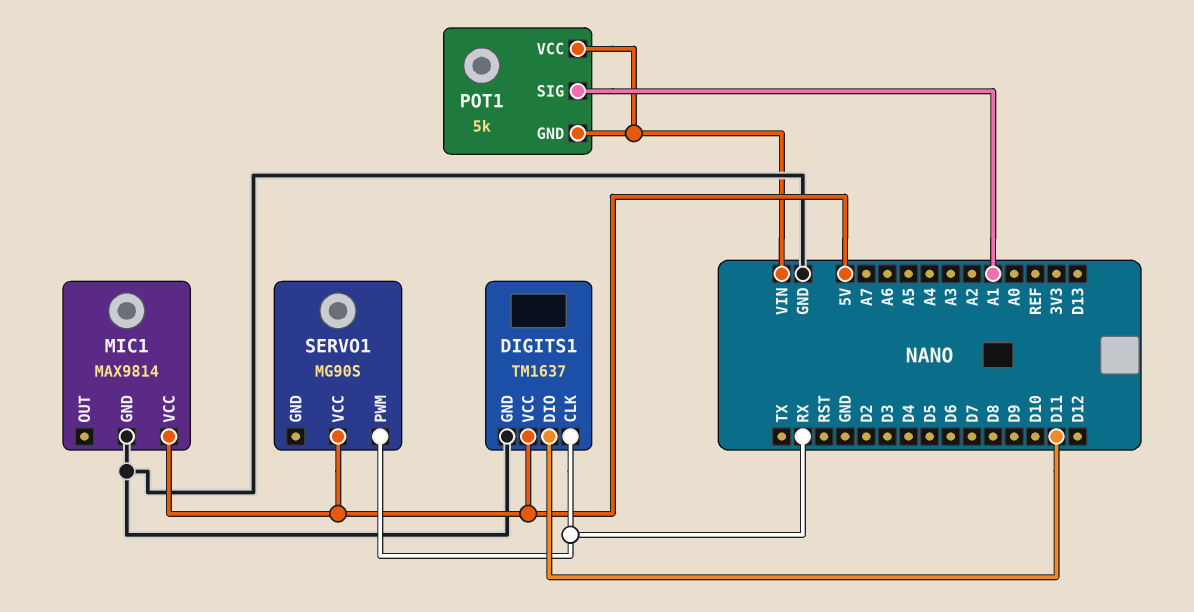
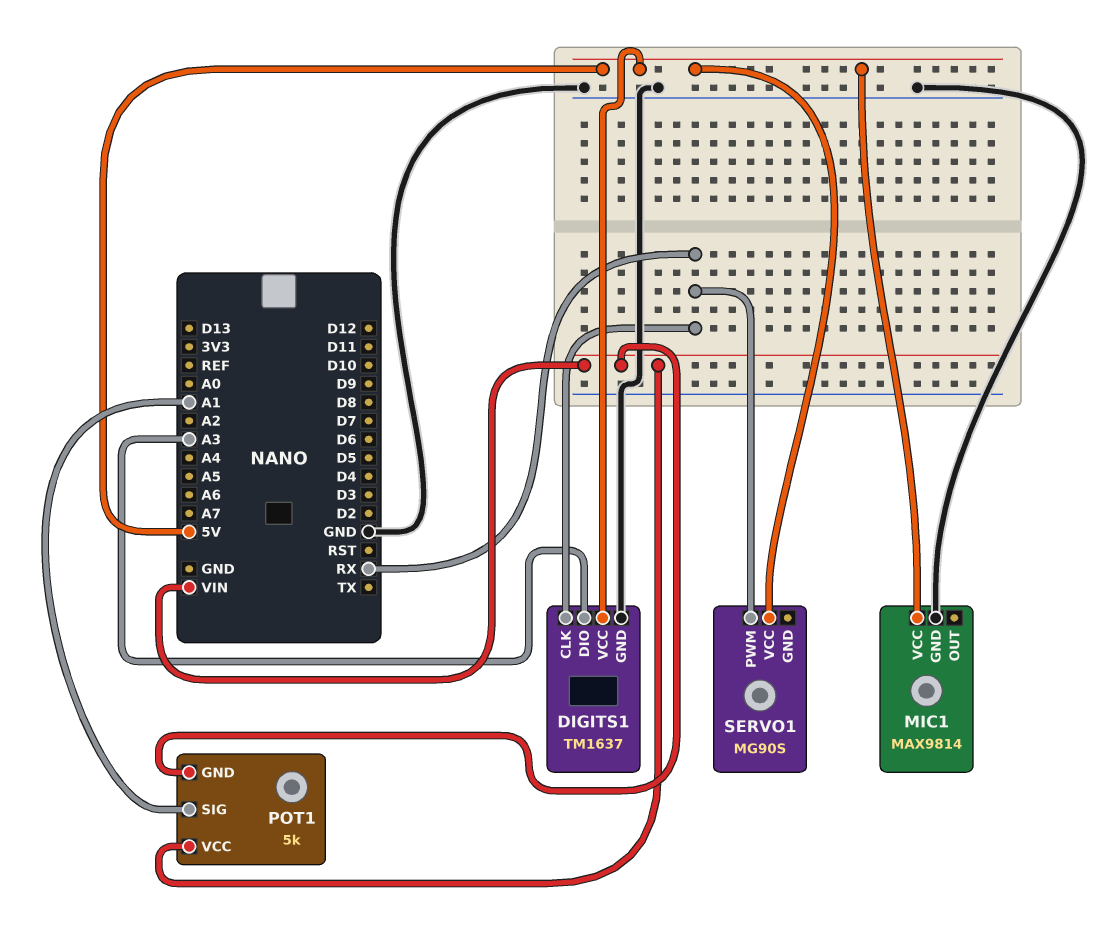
DIGITS1 pin DIO: D11 -> A3

